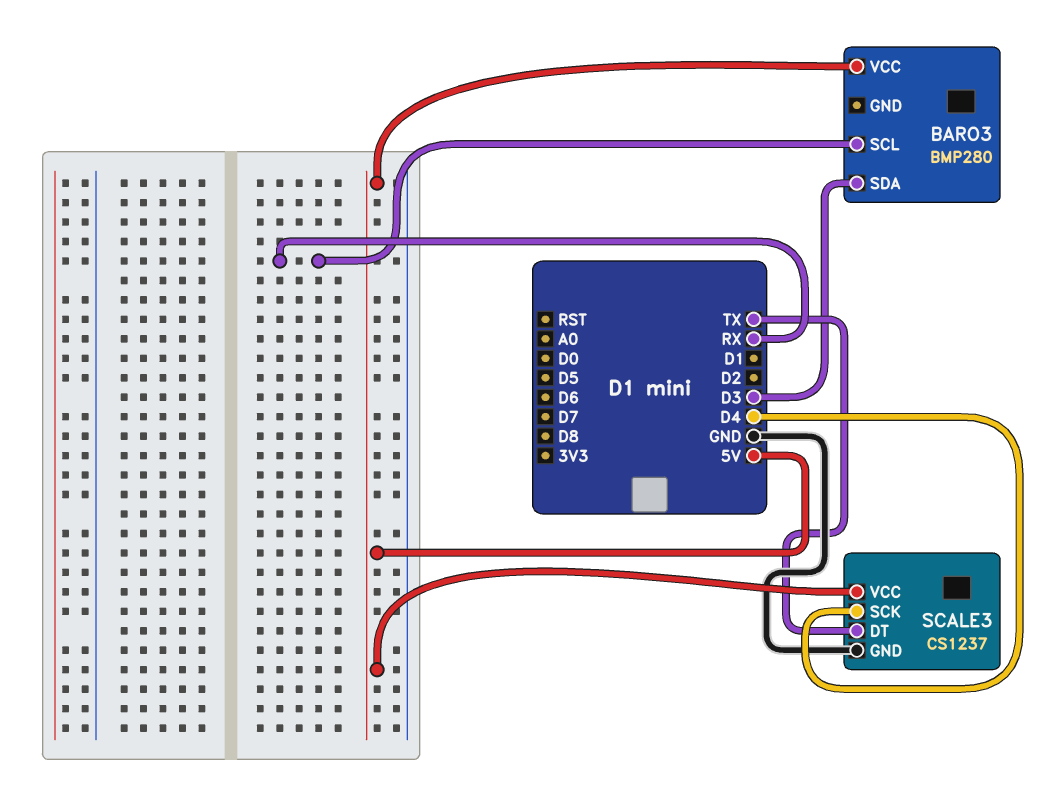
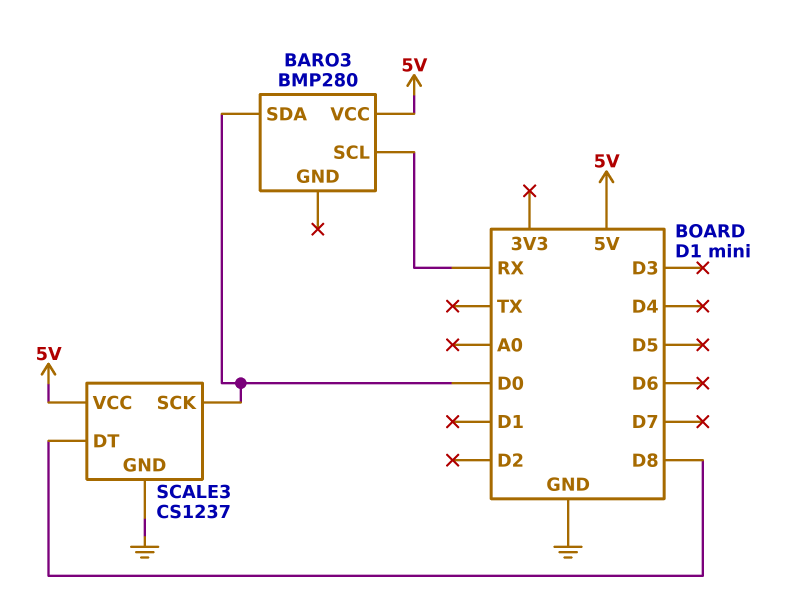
BARO3 pin SDA: D3 -> D0
SCALE3 pin DT: TX -> D8
SCALE3 pin SCK: D4 -> D0

